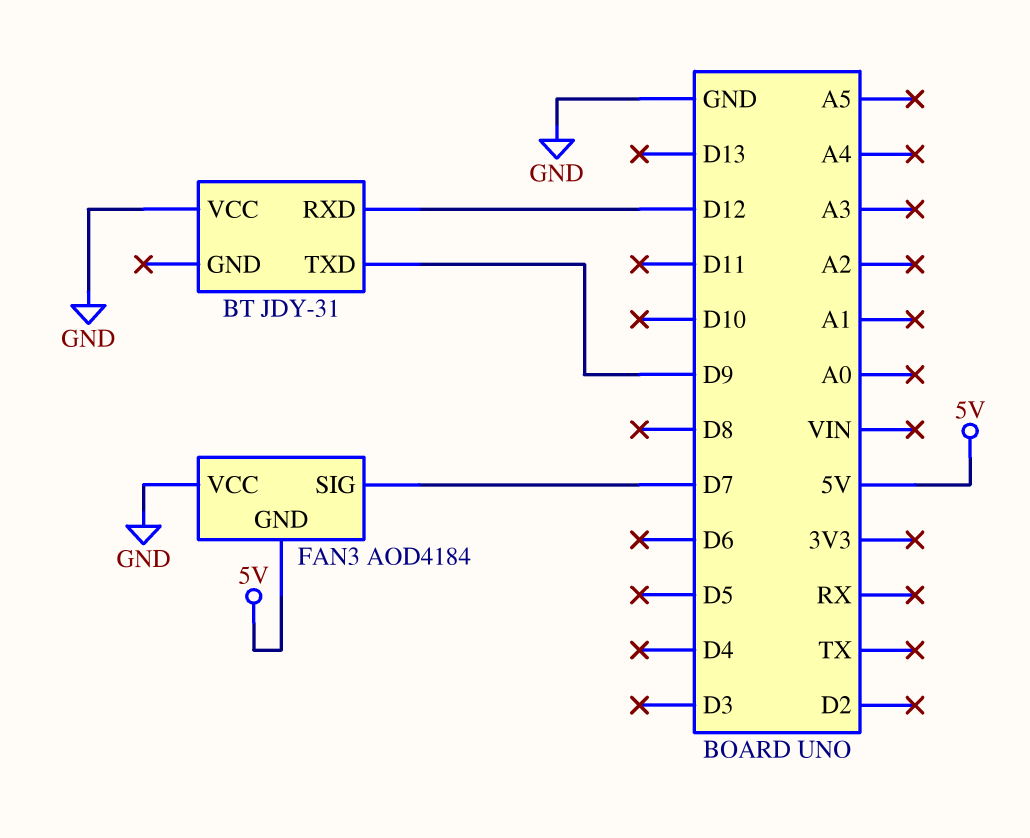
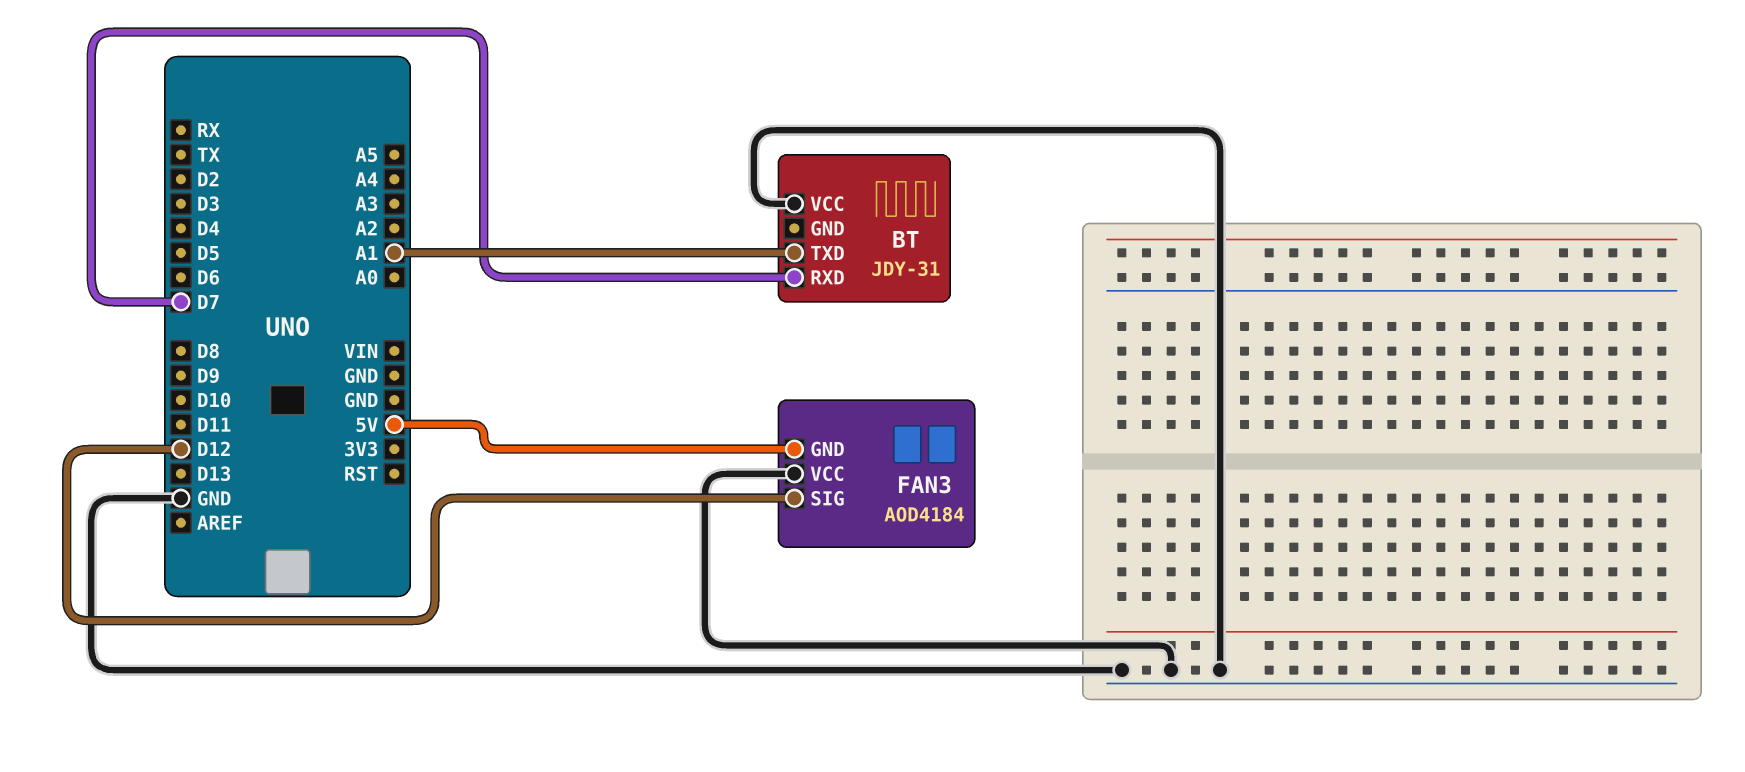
BT pin RXD: D12 -> D7
BT pin TXD: D9 -> A1
FAN3 pin SIG: D7 -> D12

